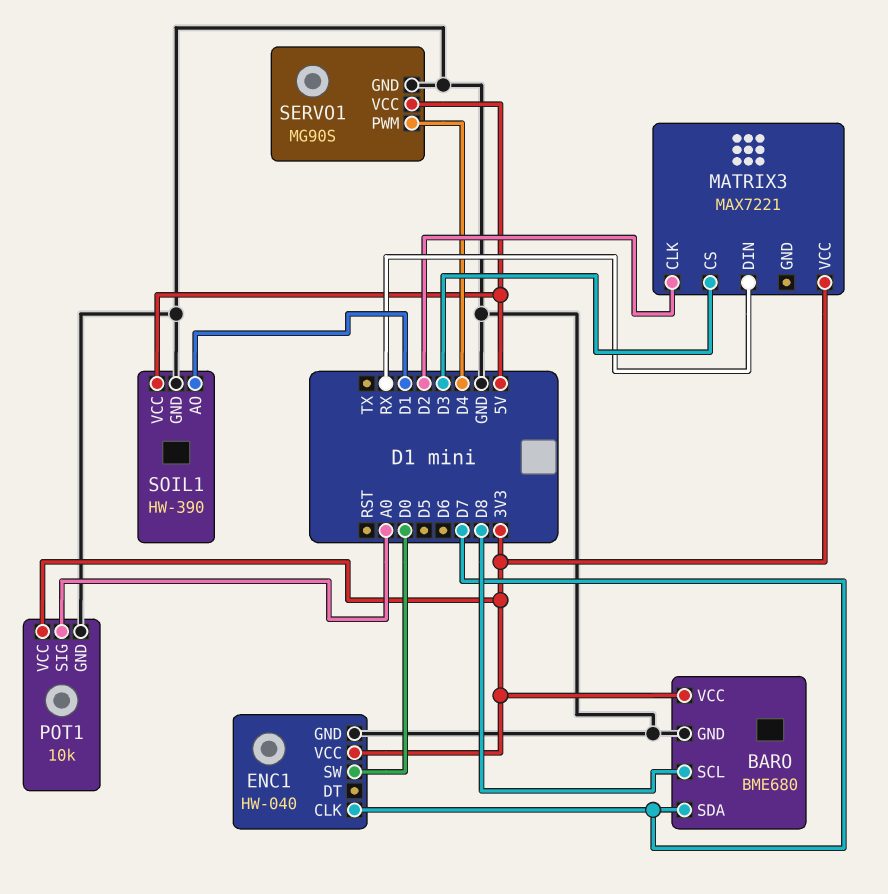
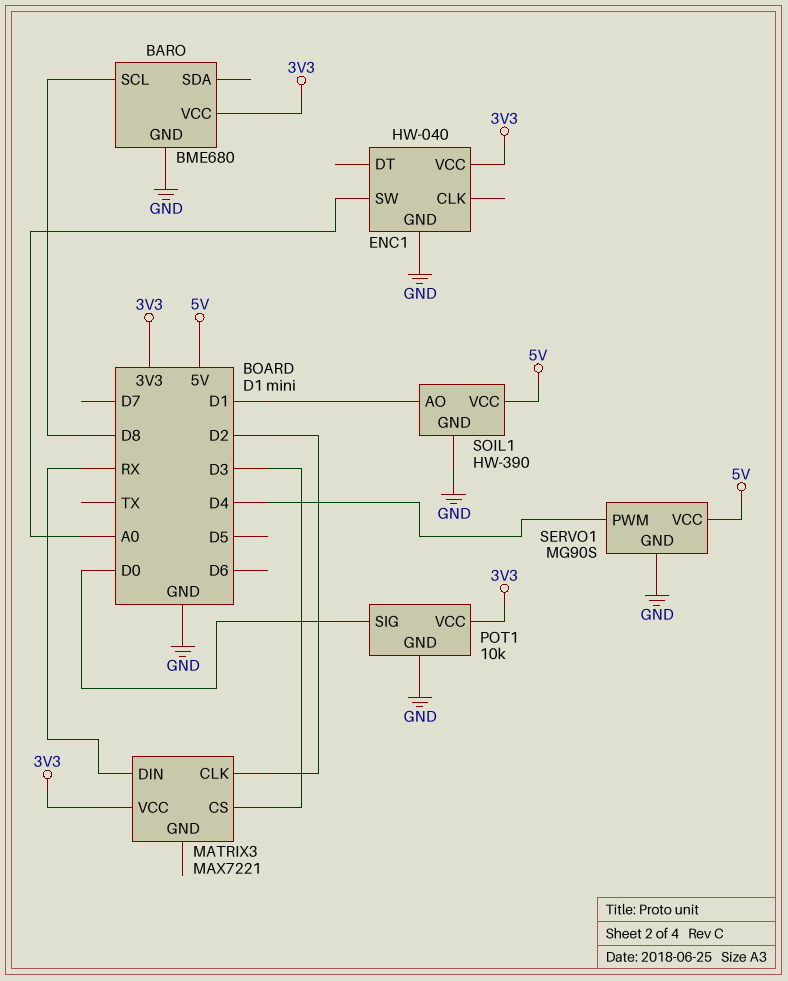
BARO pin SDA: D7 -> none
ENC1 pin CLK: D7 -> none
ENC1 pin SW: D0 -> A0
POT1 pin SIG: A0 -> D0

